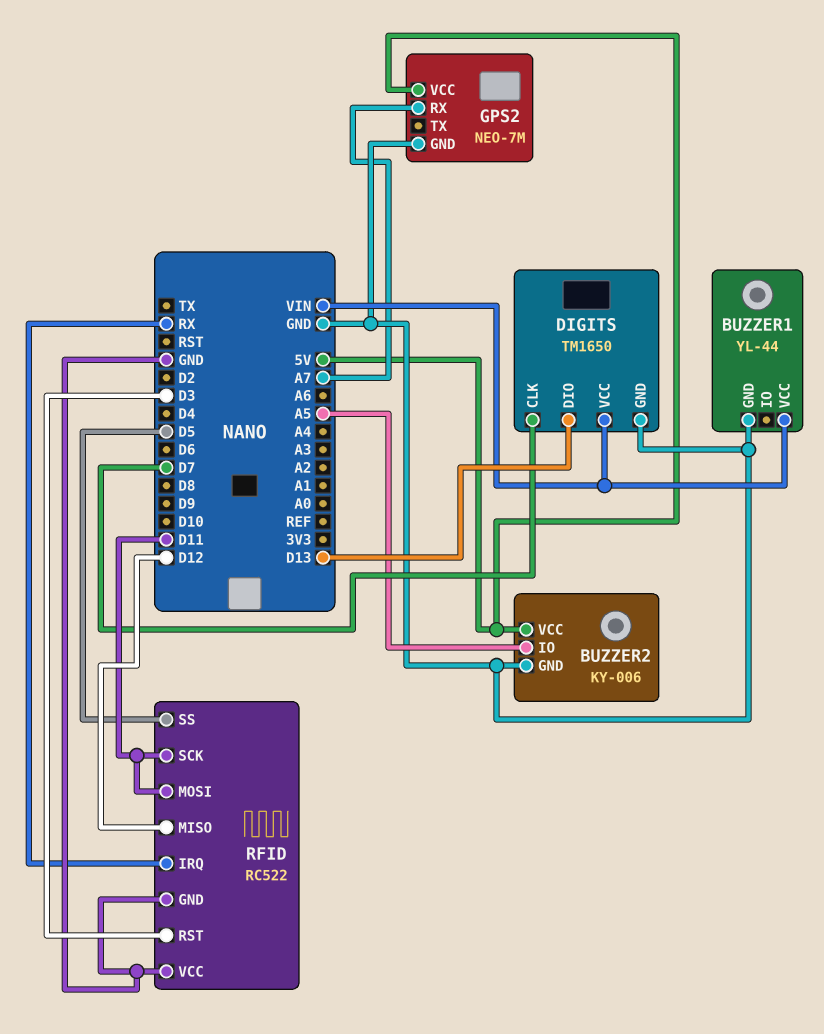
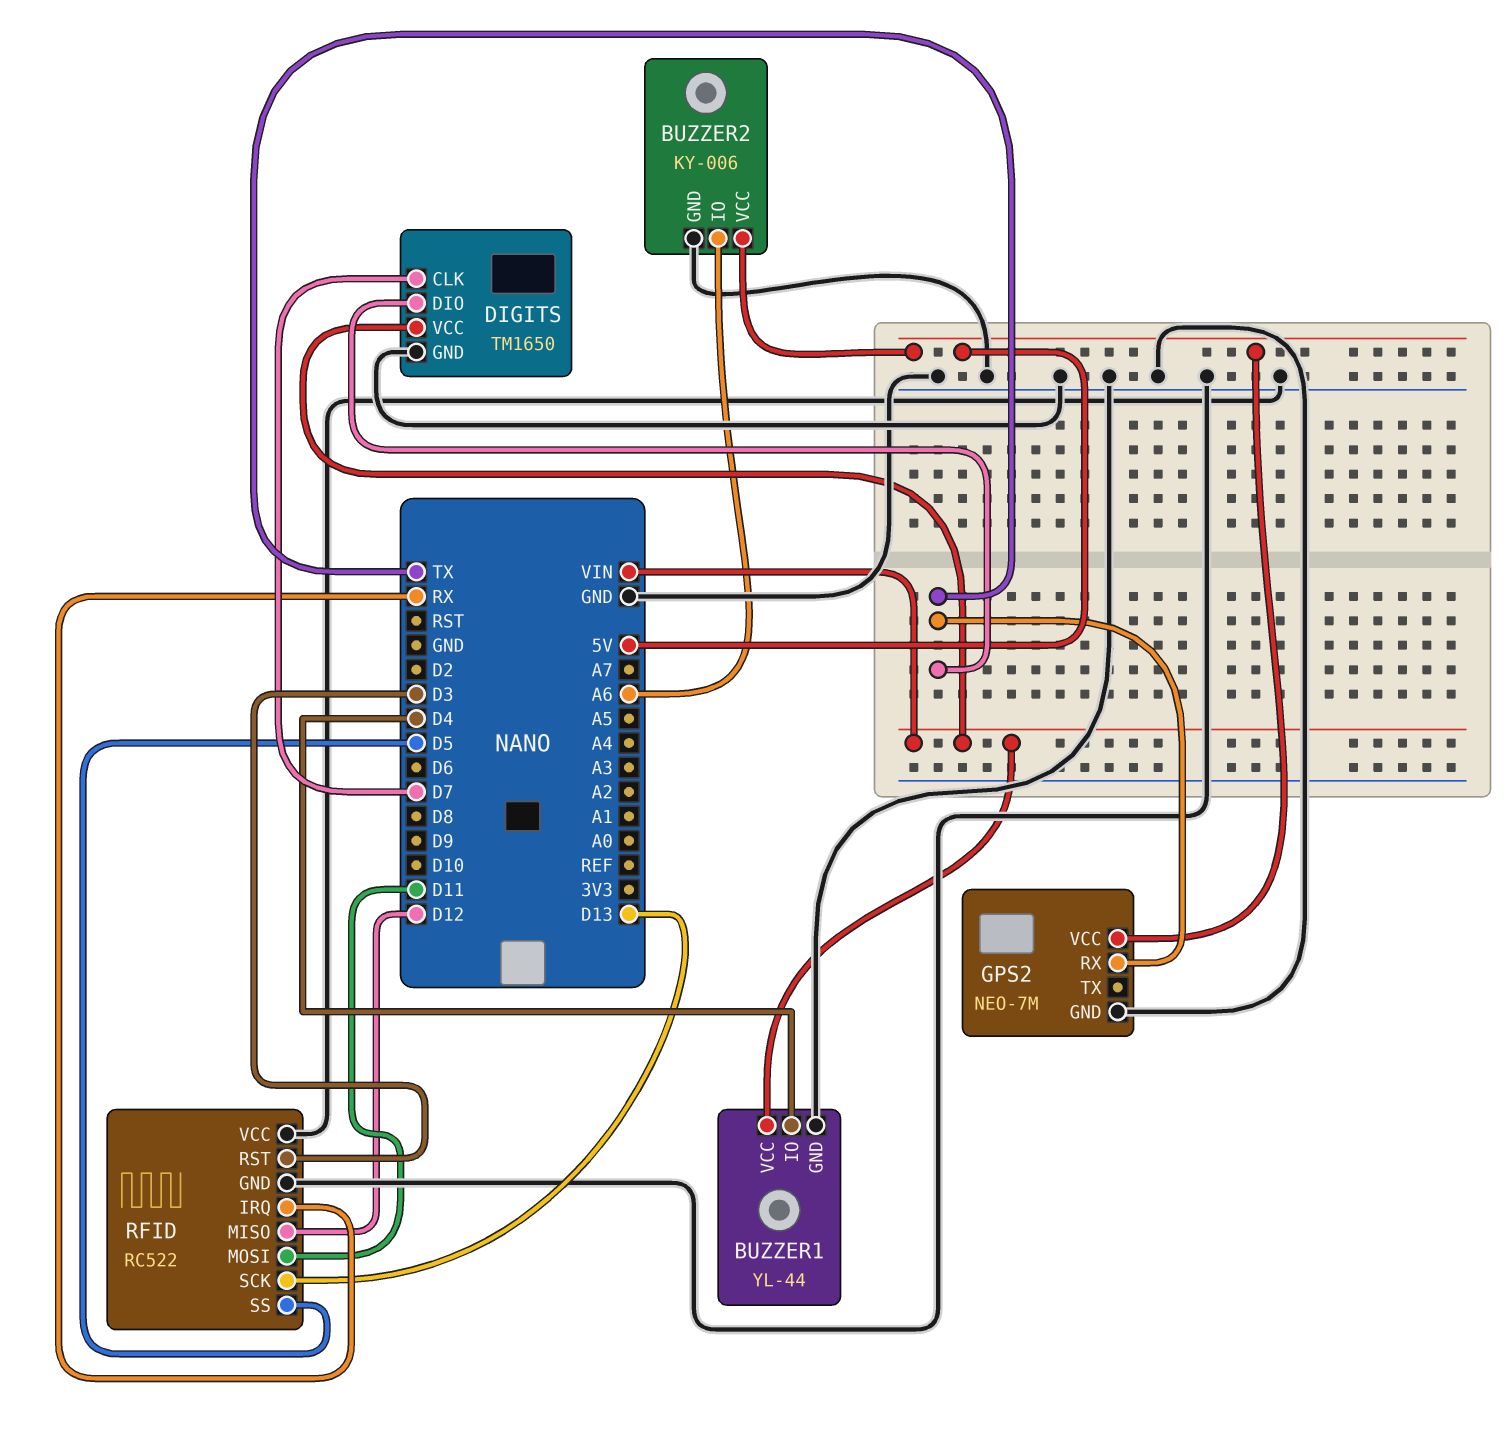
BUZZER1 pin IO: none -> D4
BUZZER2 pin IO: A5 -> A6
DIGITS pin DIO: D13 -> TX
GPS2 pin RX: A7 -> TX
RFID pin SCK: D11 -> D13

